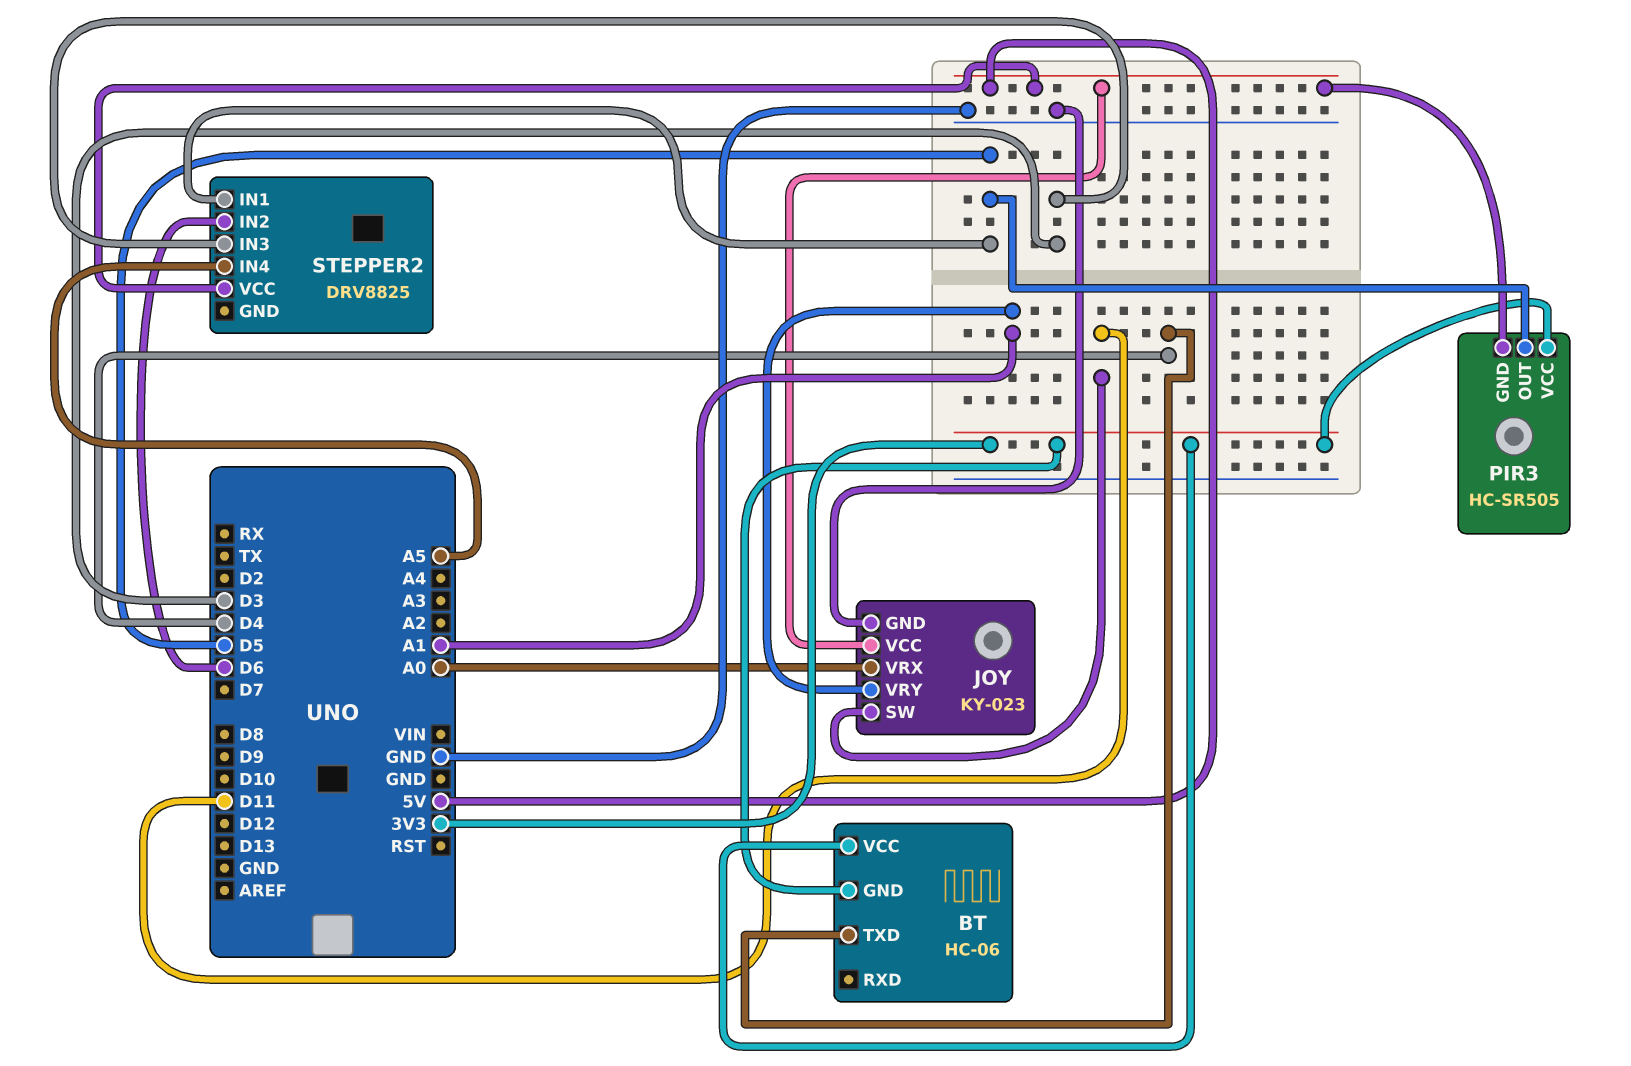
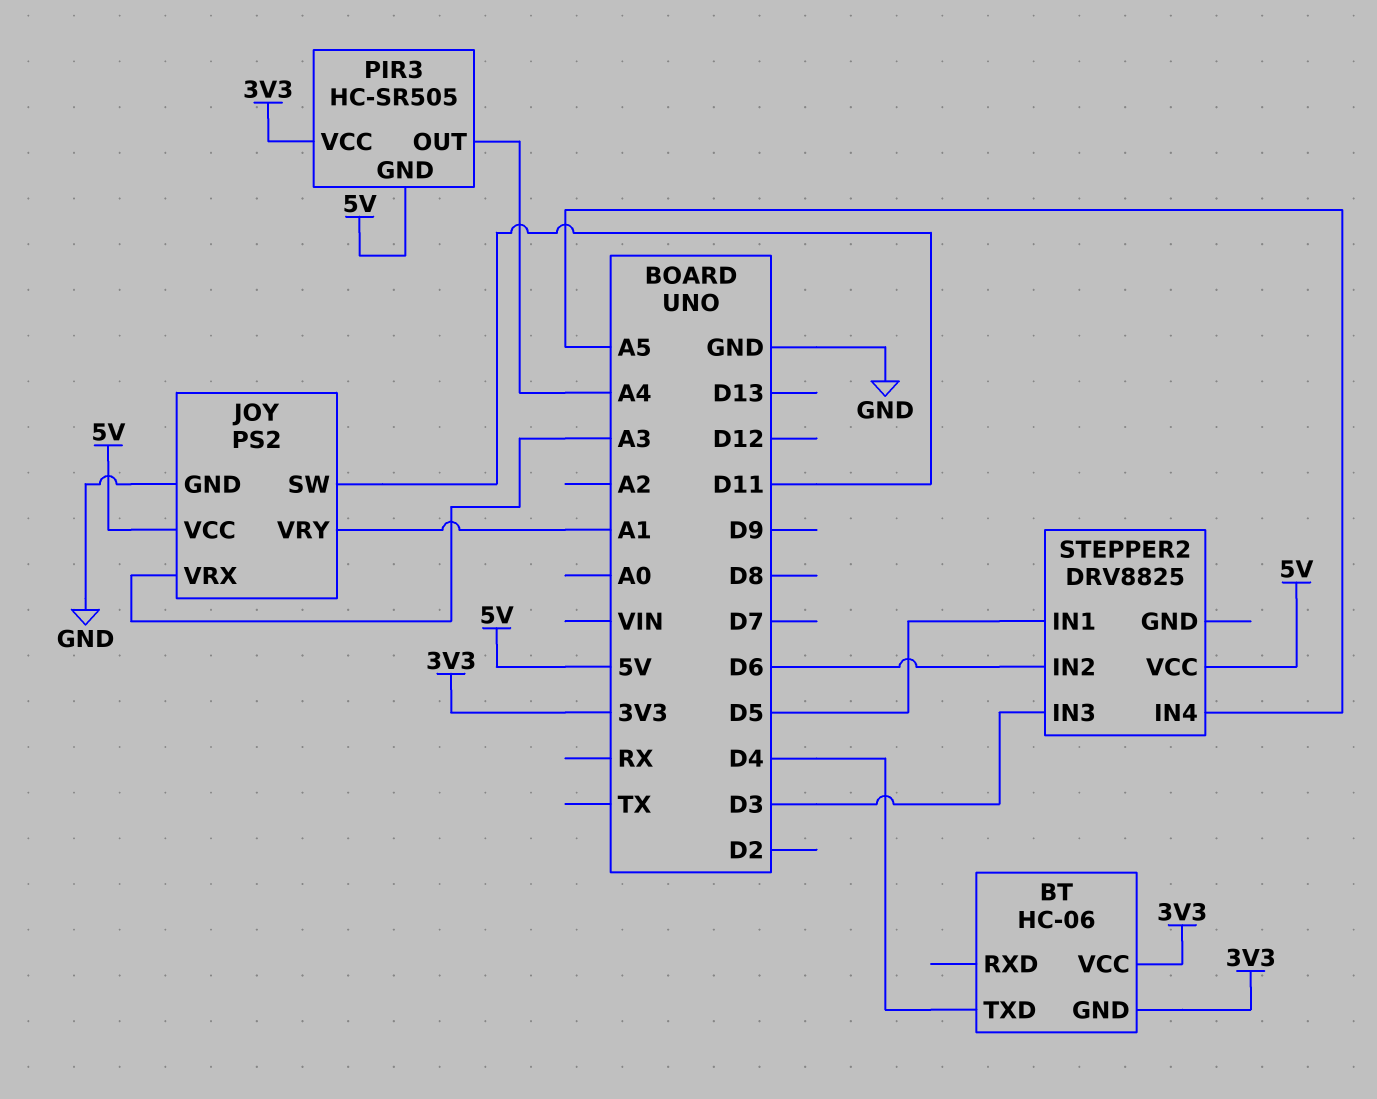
JOY: KY-023 -> PS2
JOY pin VRX: A0 -> A3
PIR3 pin OUT: D5 -> A4

